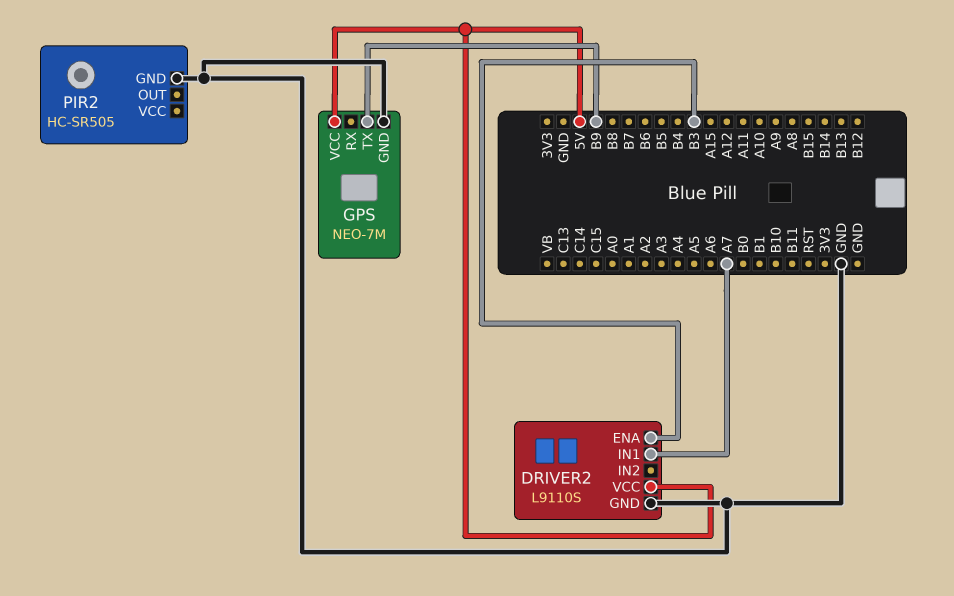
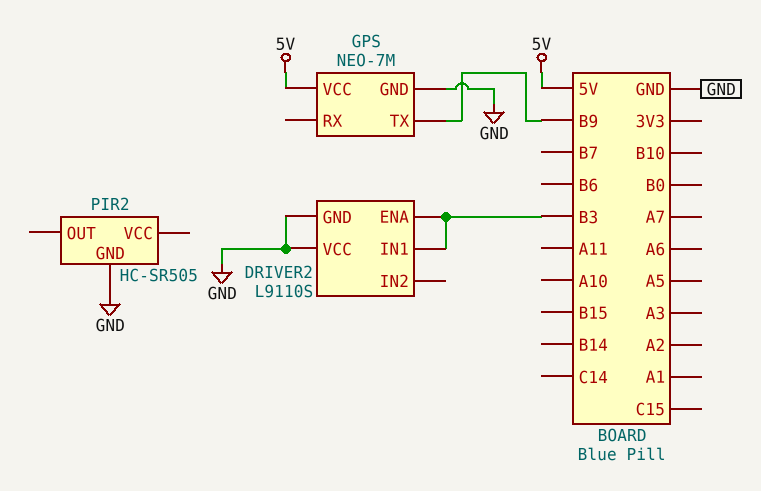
DRIVER2 pin IN1: A7 -> B3
DRIVER2 pin VCC: 5V -> GND

